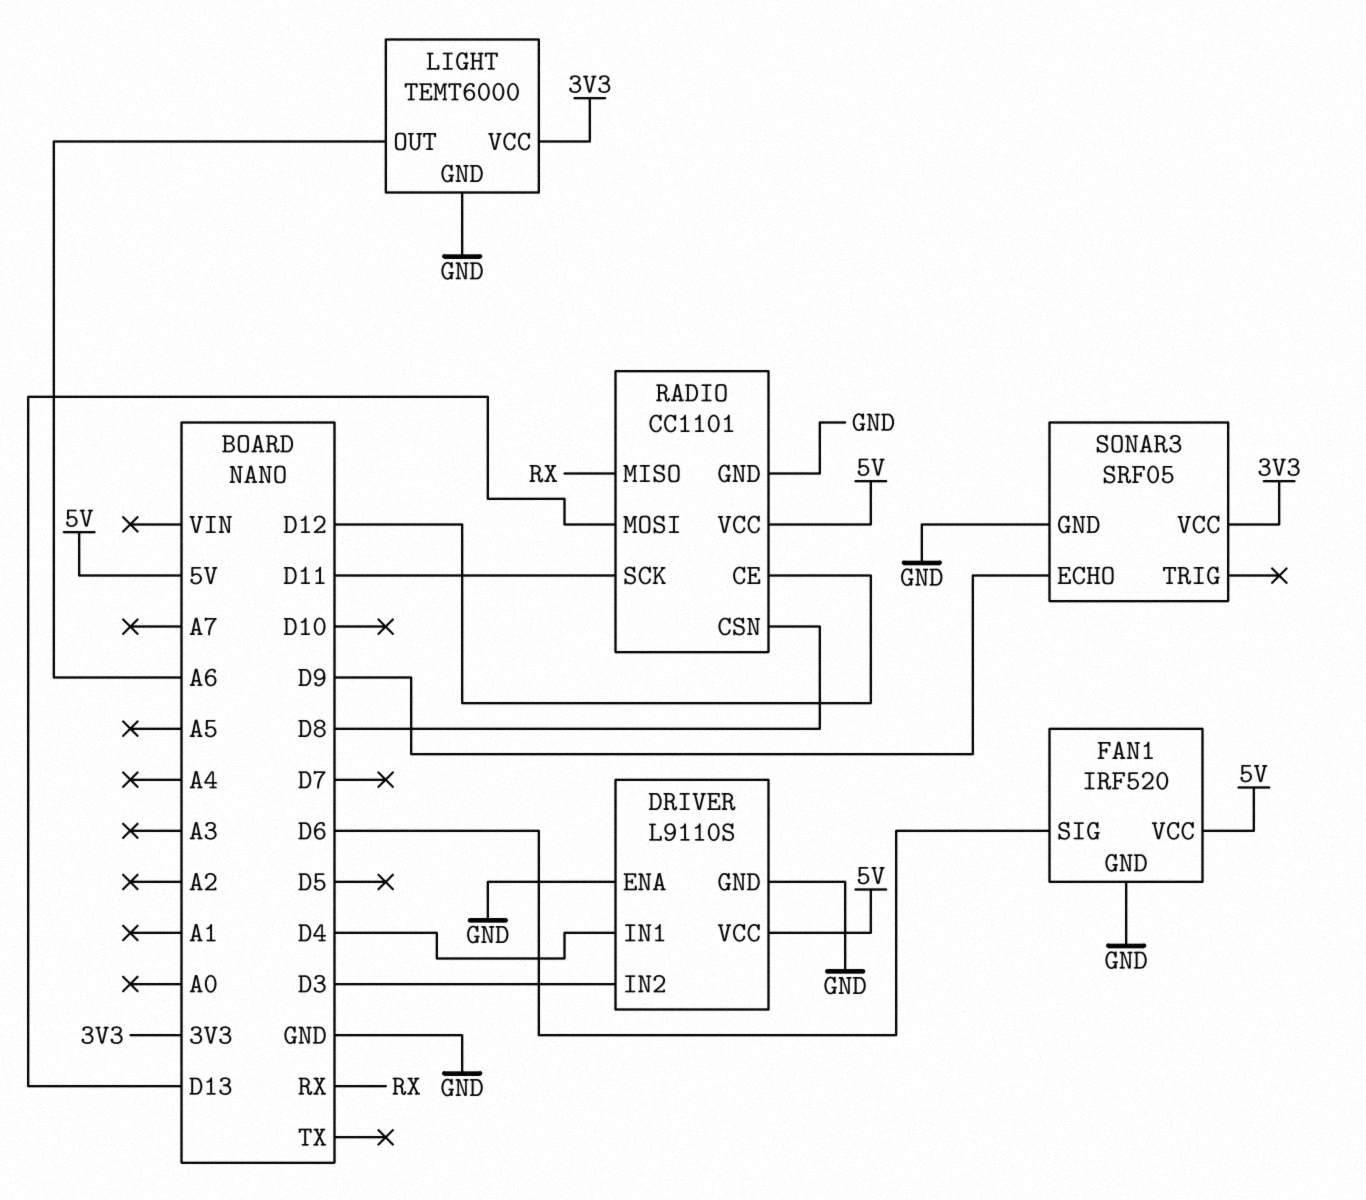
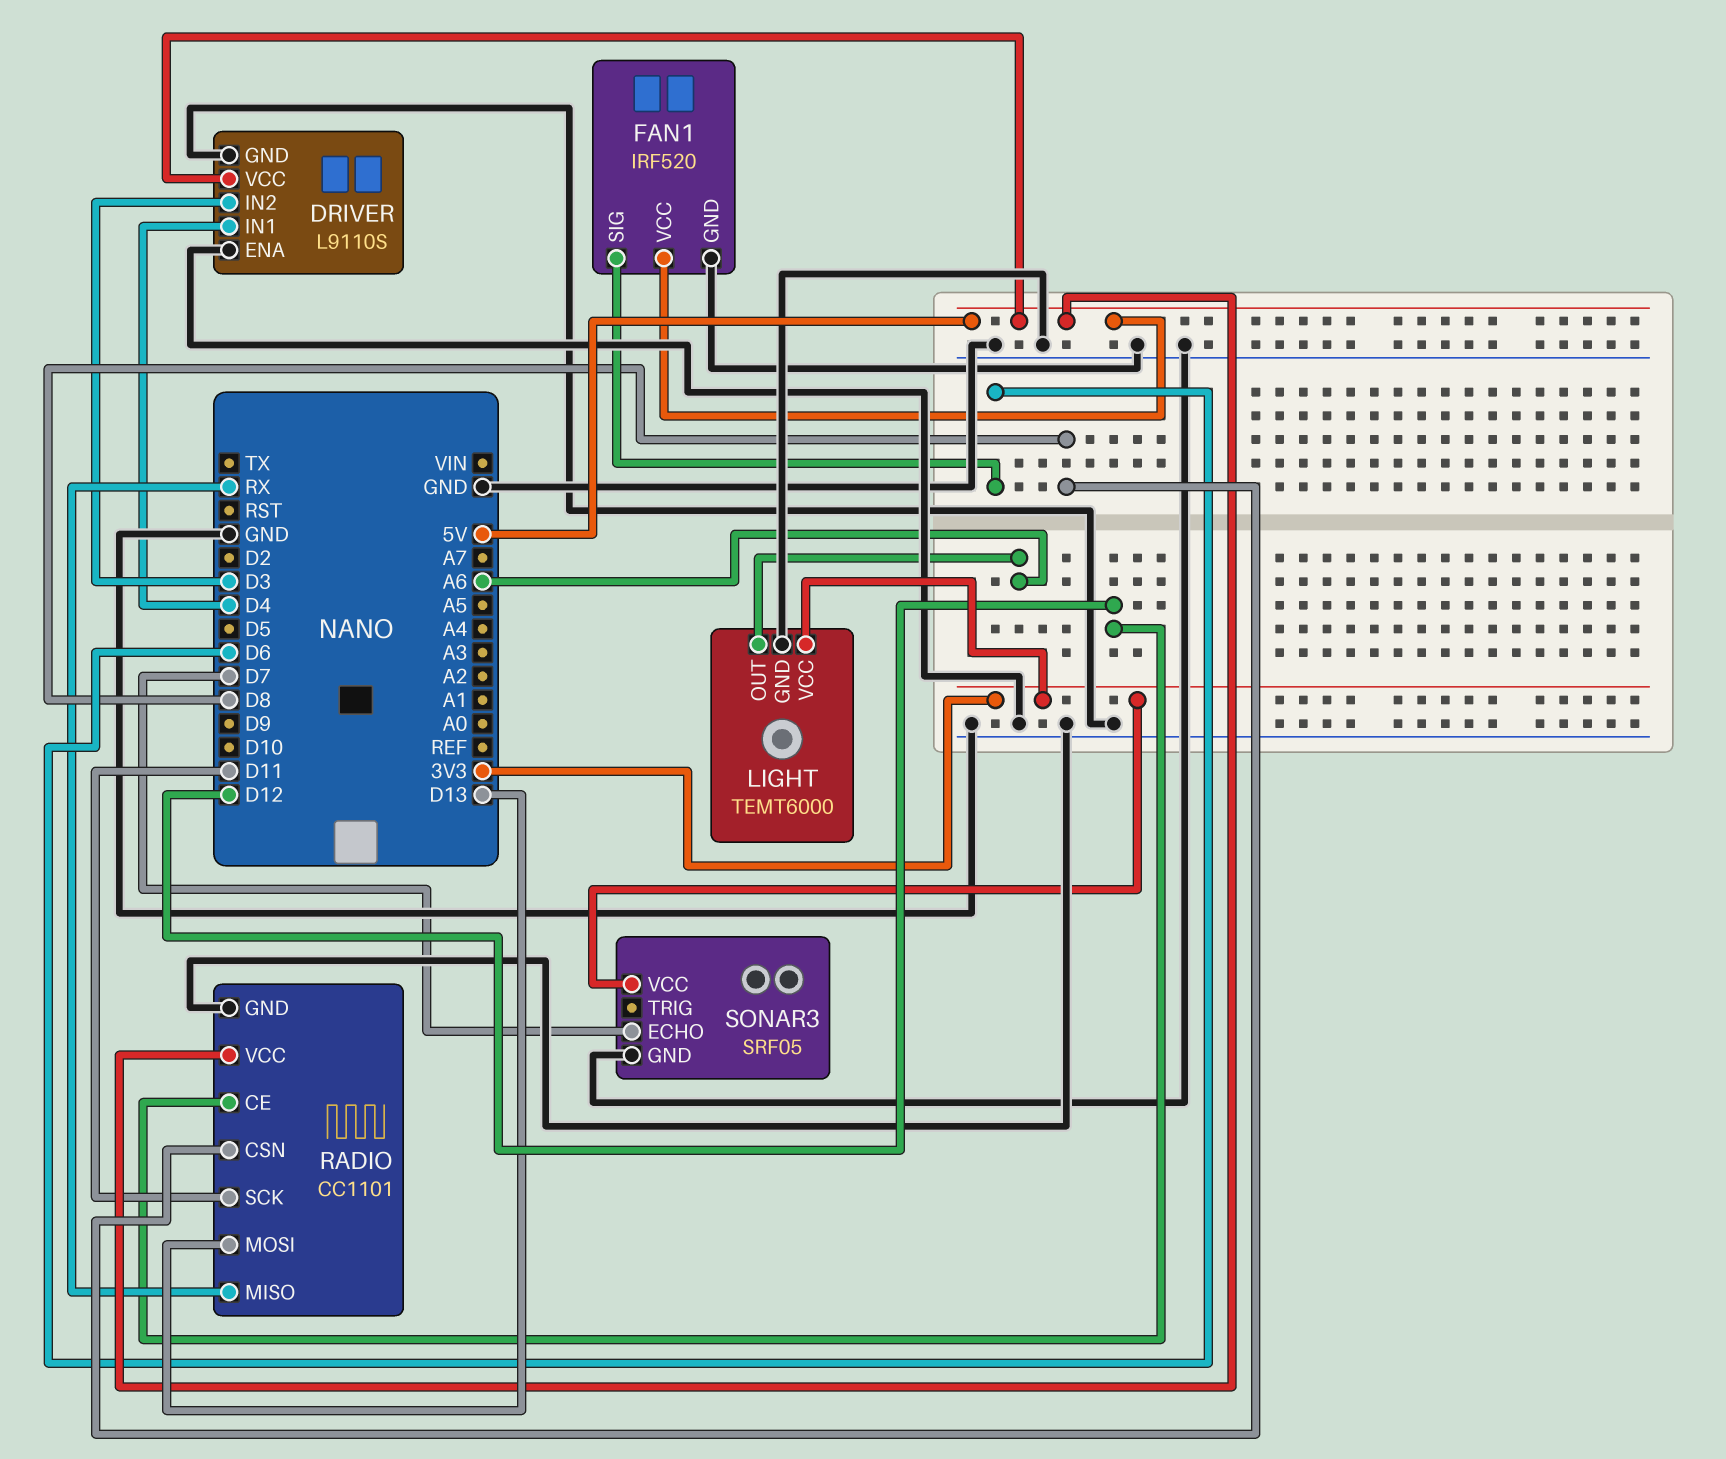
SONAR3 pin ECHO: D9 -> D7

